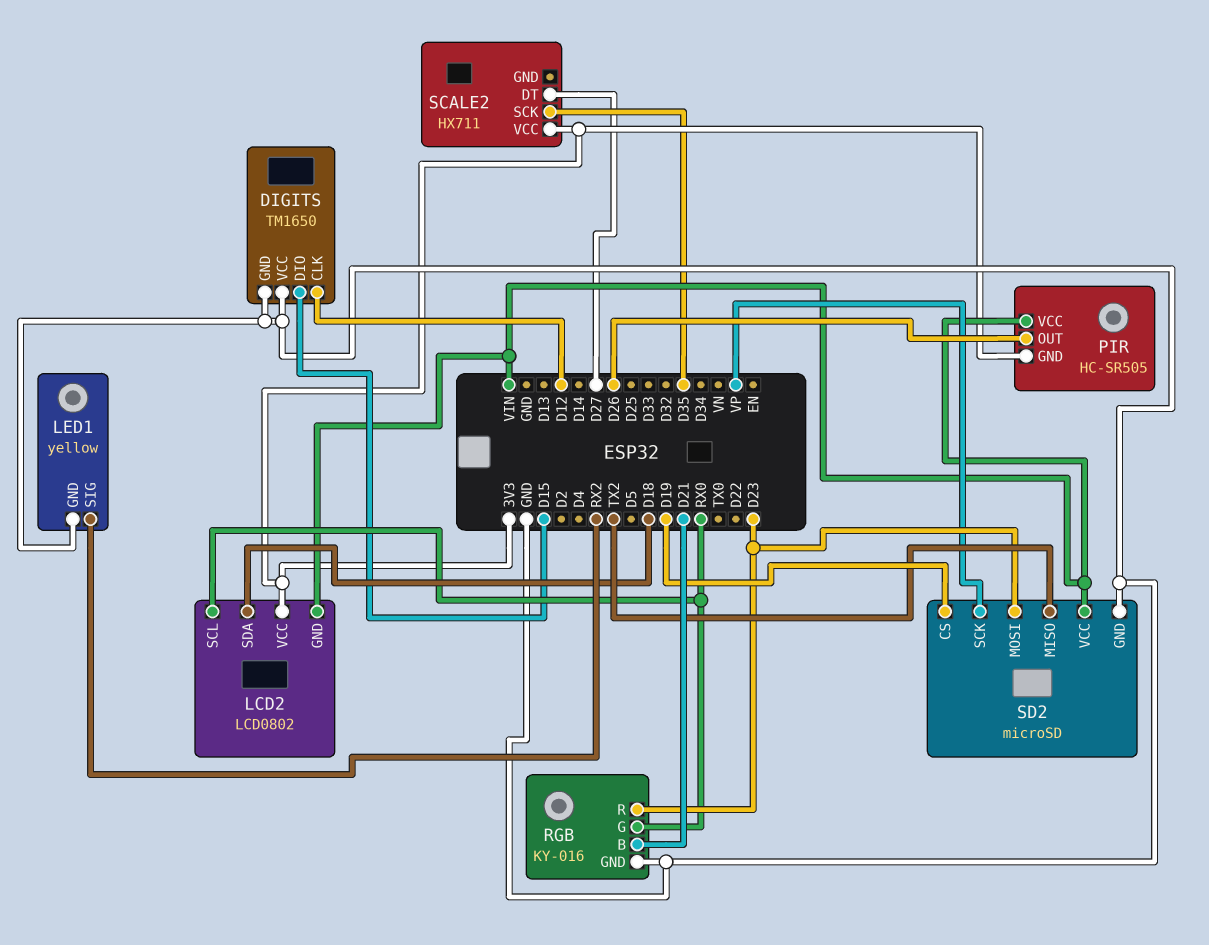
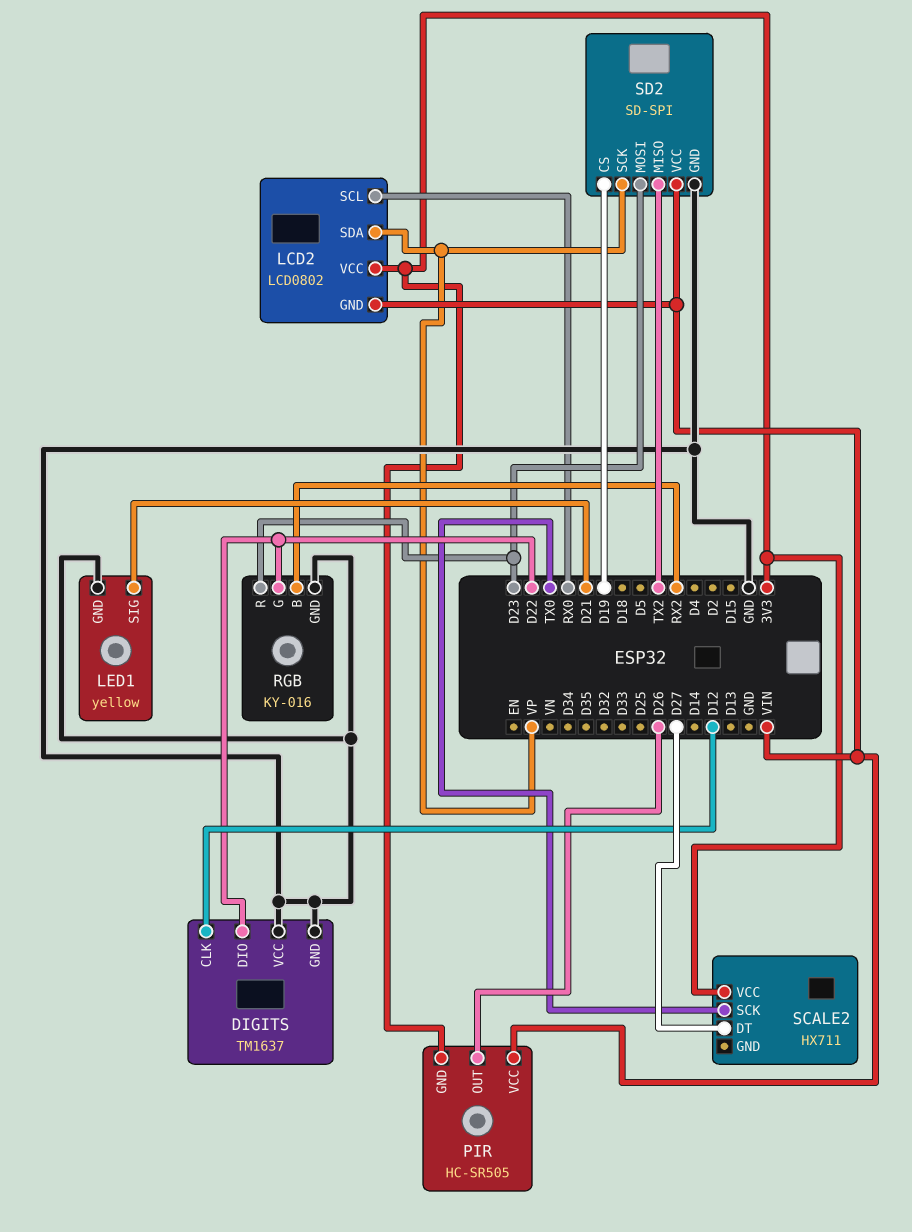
DIGITS: TM1650 -> TM1637
DIGITS pin DIO: D15 -> D22
LCD2 pin SDA: D18 -> VP
LED1 pin SIG: RX2 -> D21
RGB pin B: D21 -> RX2
RGB pin G: RX0 -> D22
SCALE2 pin SCK: D35 -> TX0
SD2: microSD -> SD-SPI

